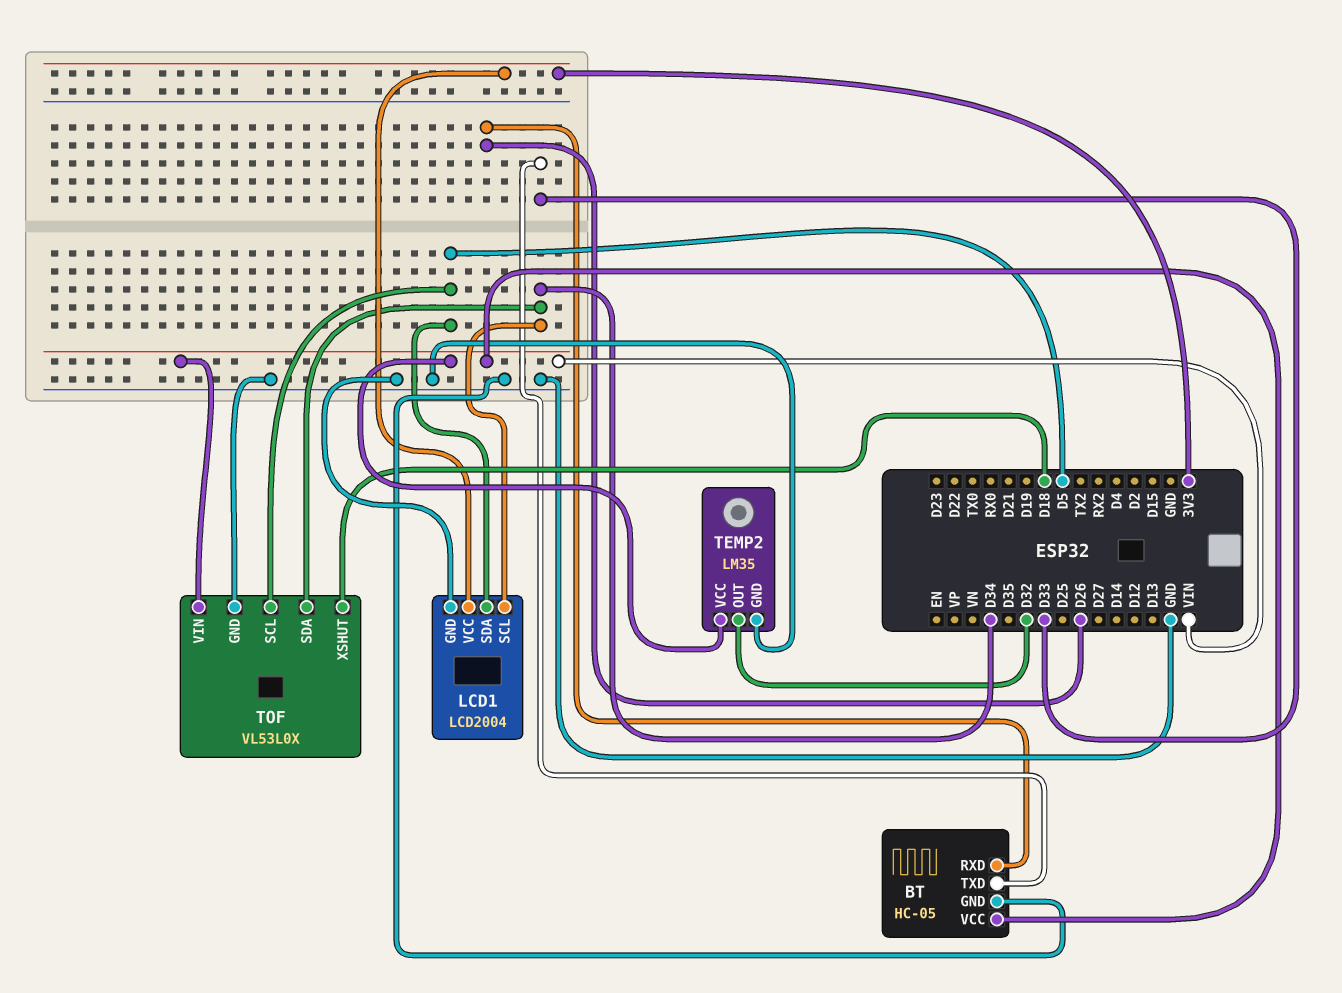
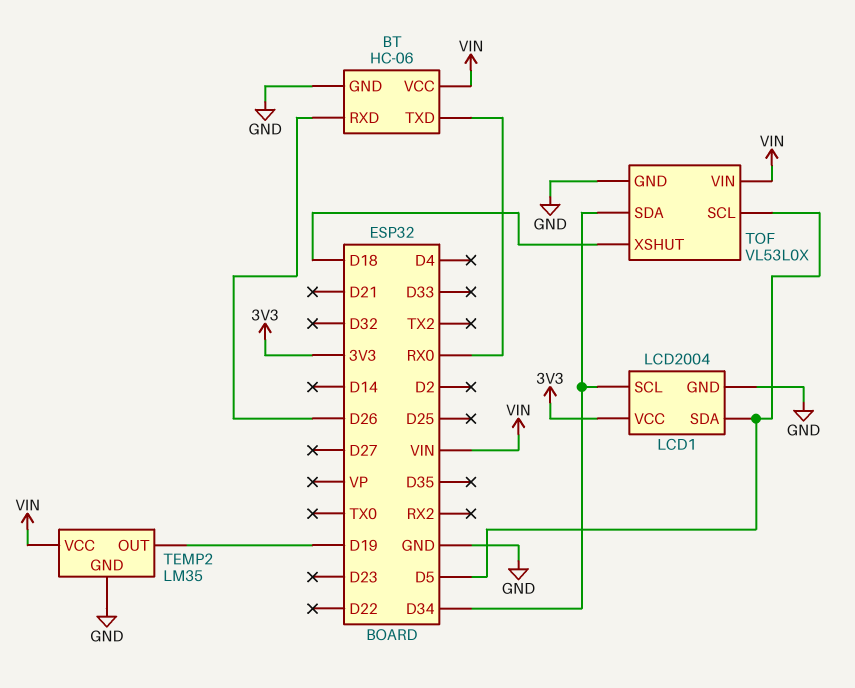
BT: HC-05 -> HC-06
BT pin TXD: D33 -> RX0
TEMP2 pin OUT: D32 -> D19

